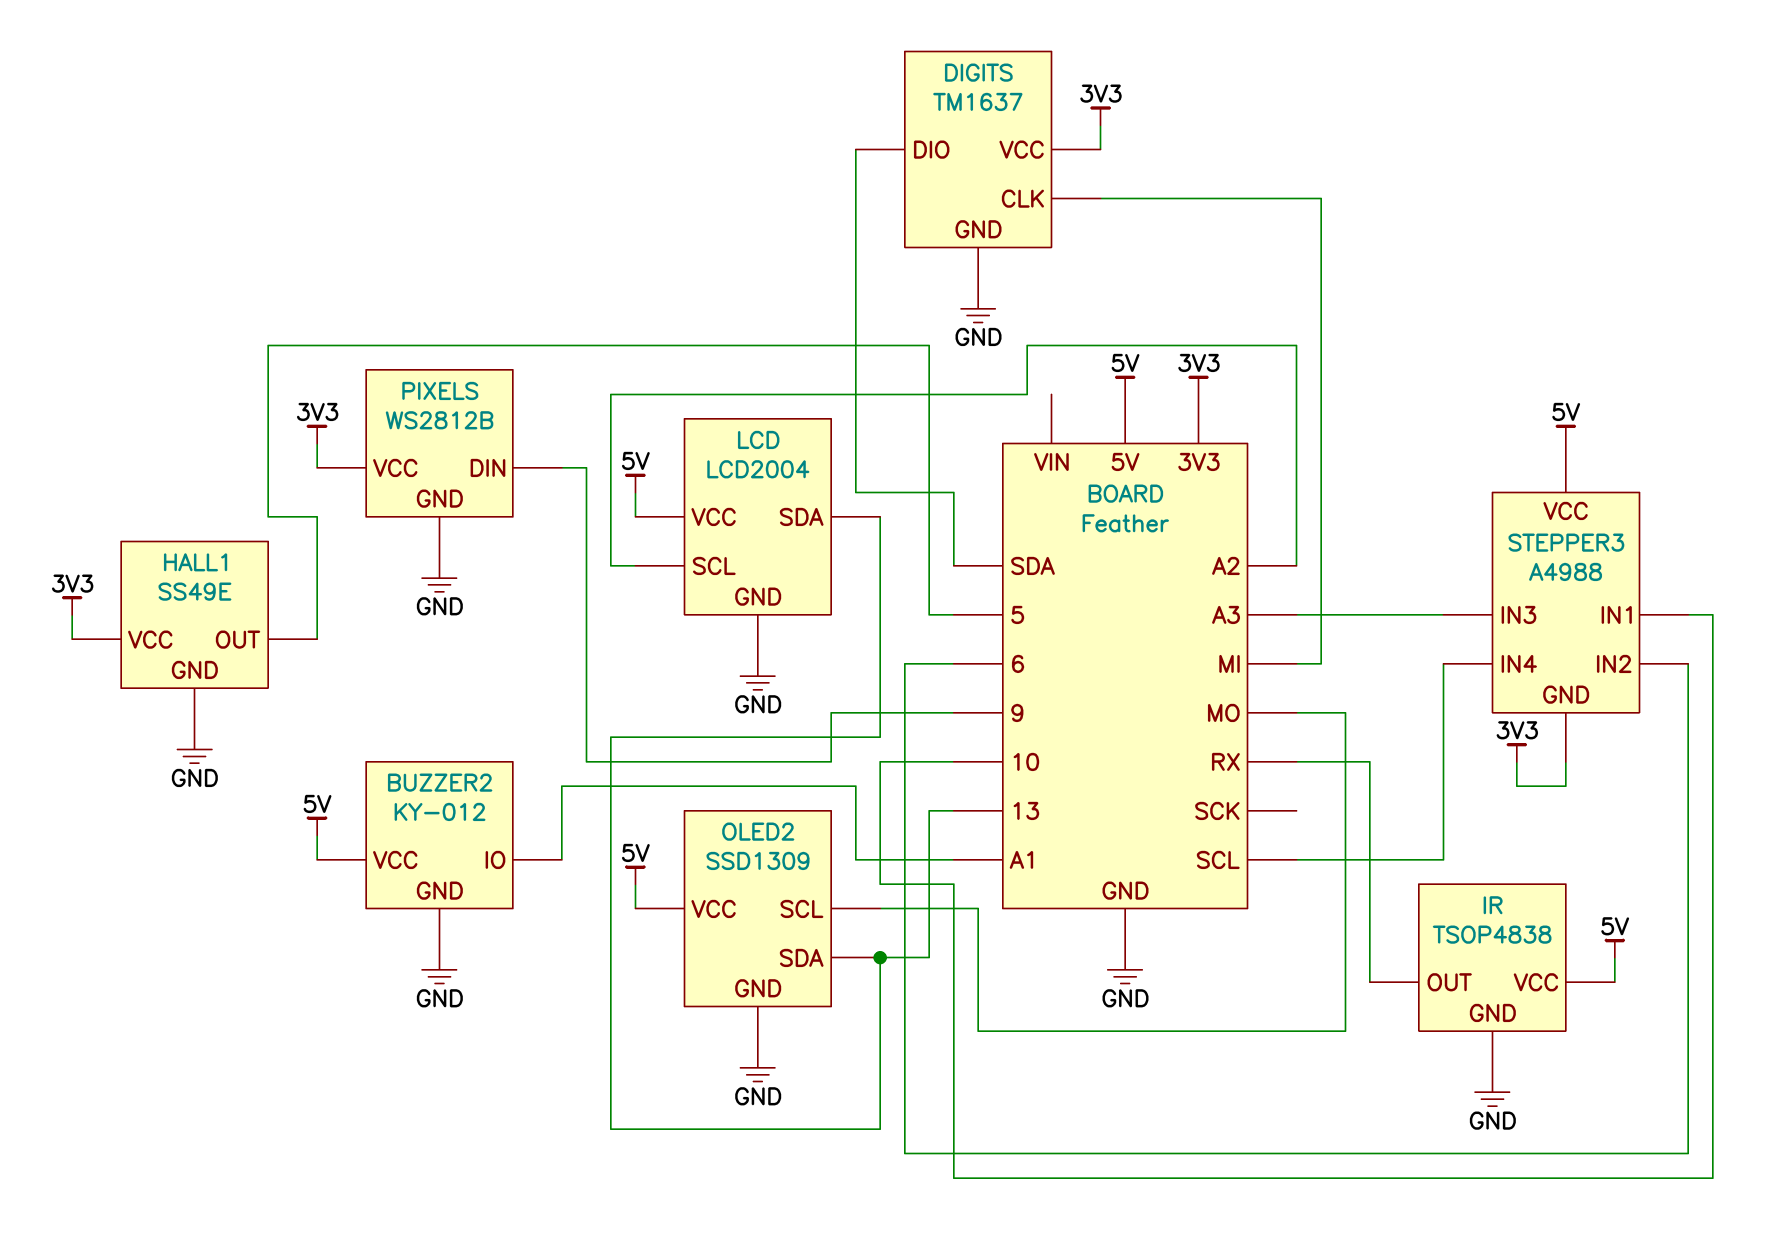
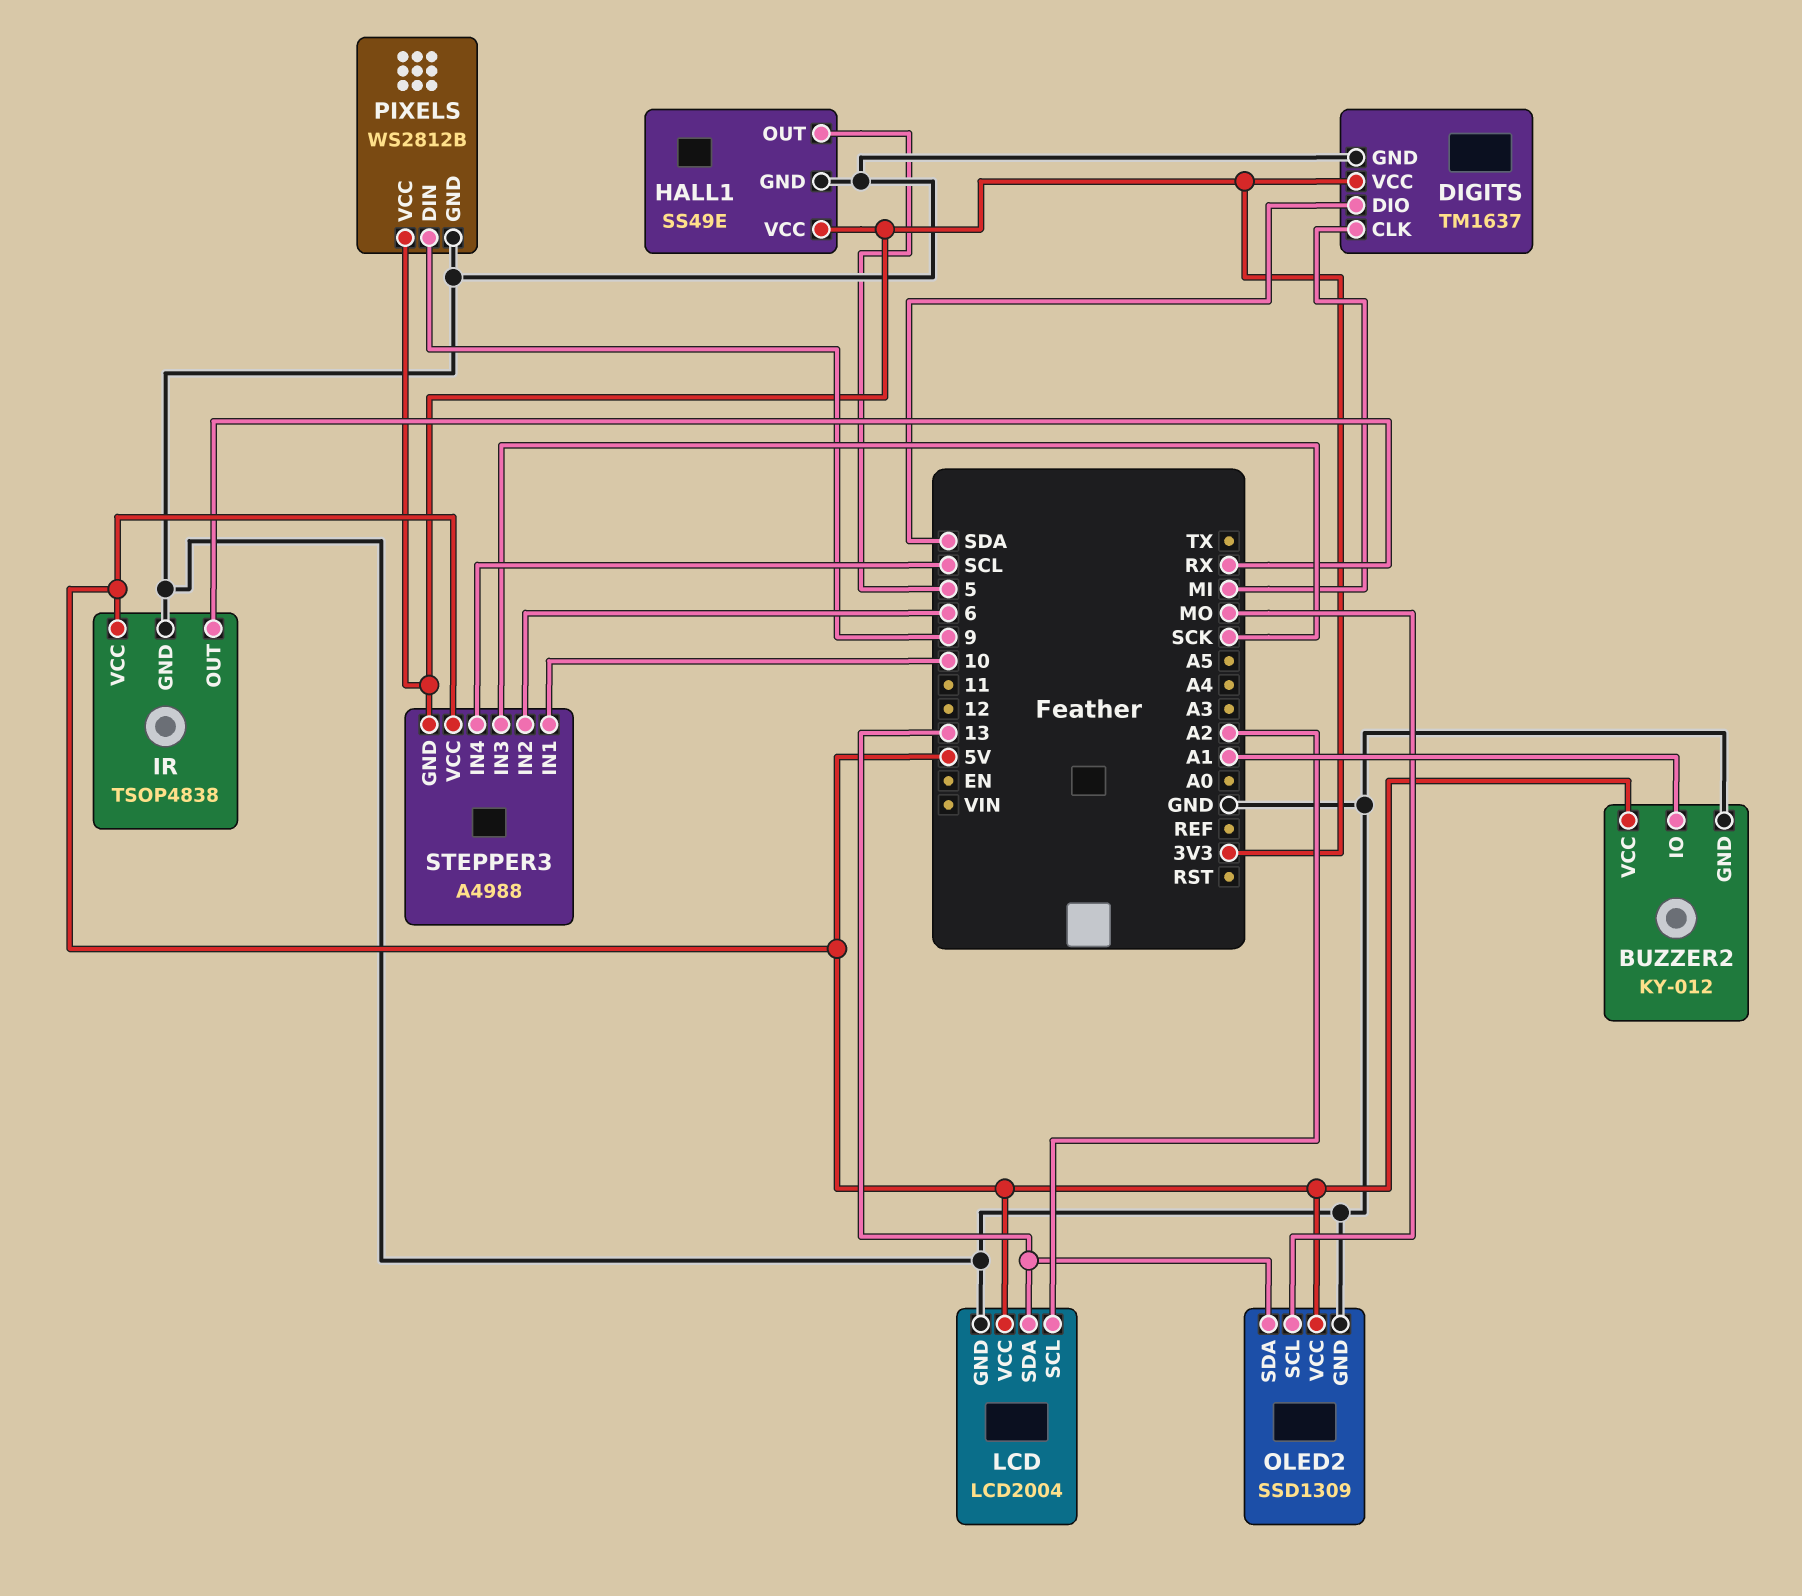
STEPPER3 pin IN3: A3 -> SCK

